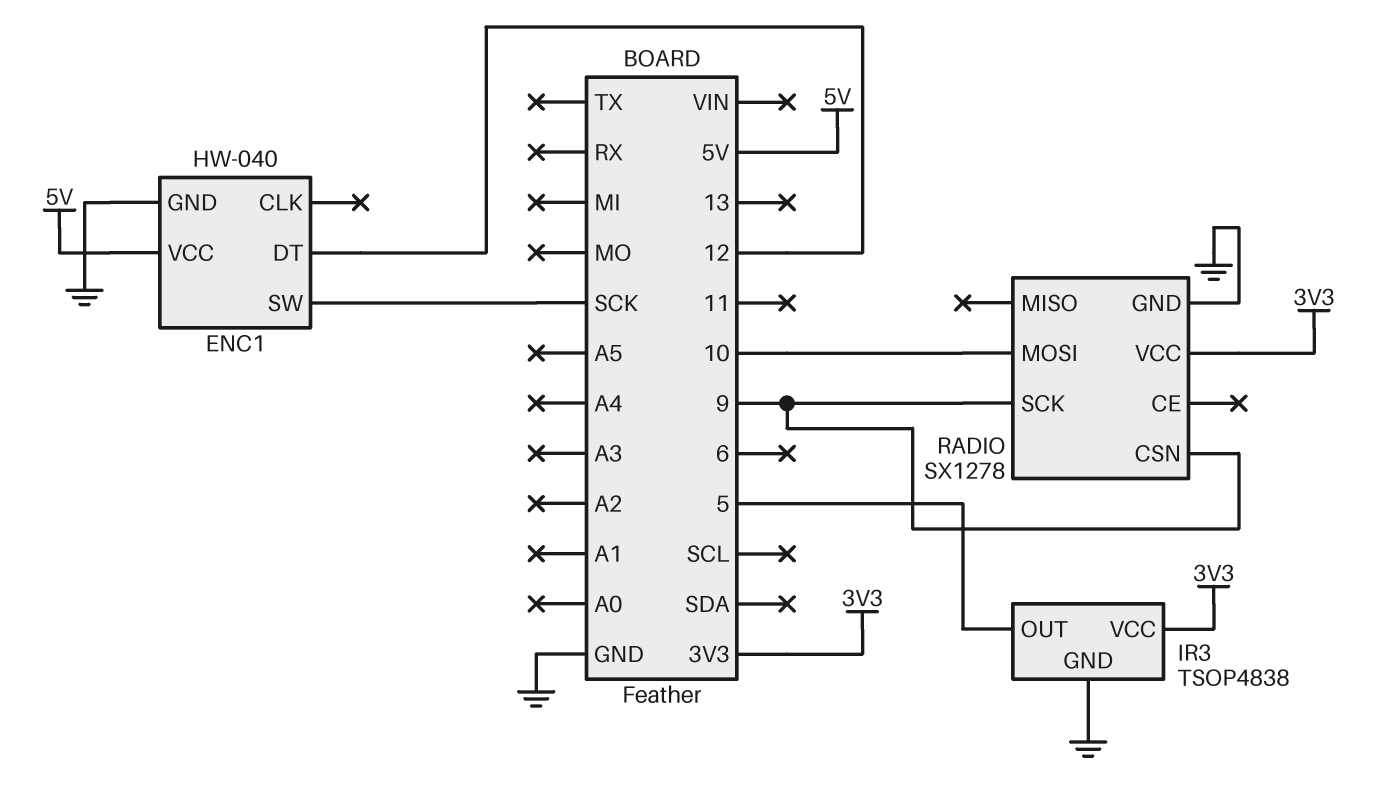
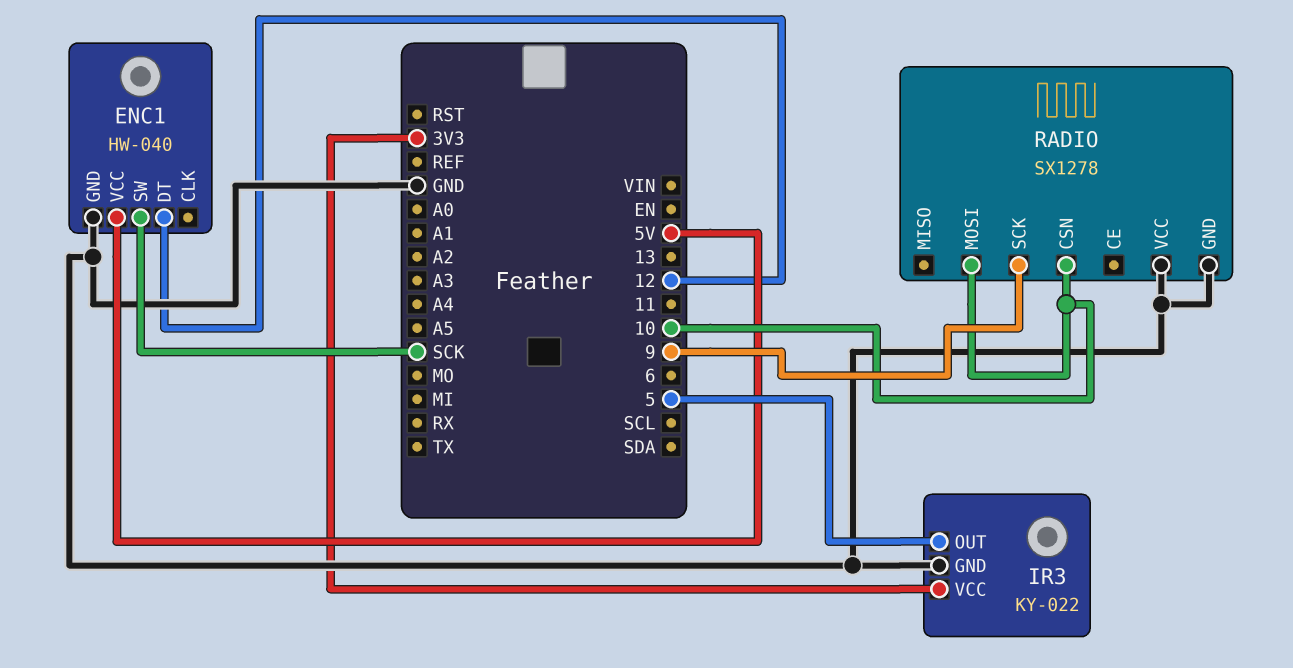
IR3: TSOP4838 -> KY-022
RADIO pin CSN: 9 -> 10
RADIO pin VCC: 3V3 -> GND

